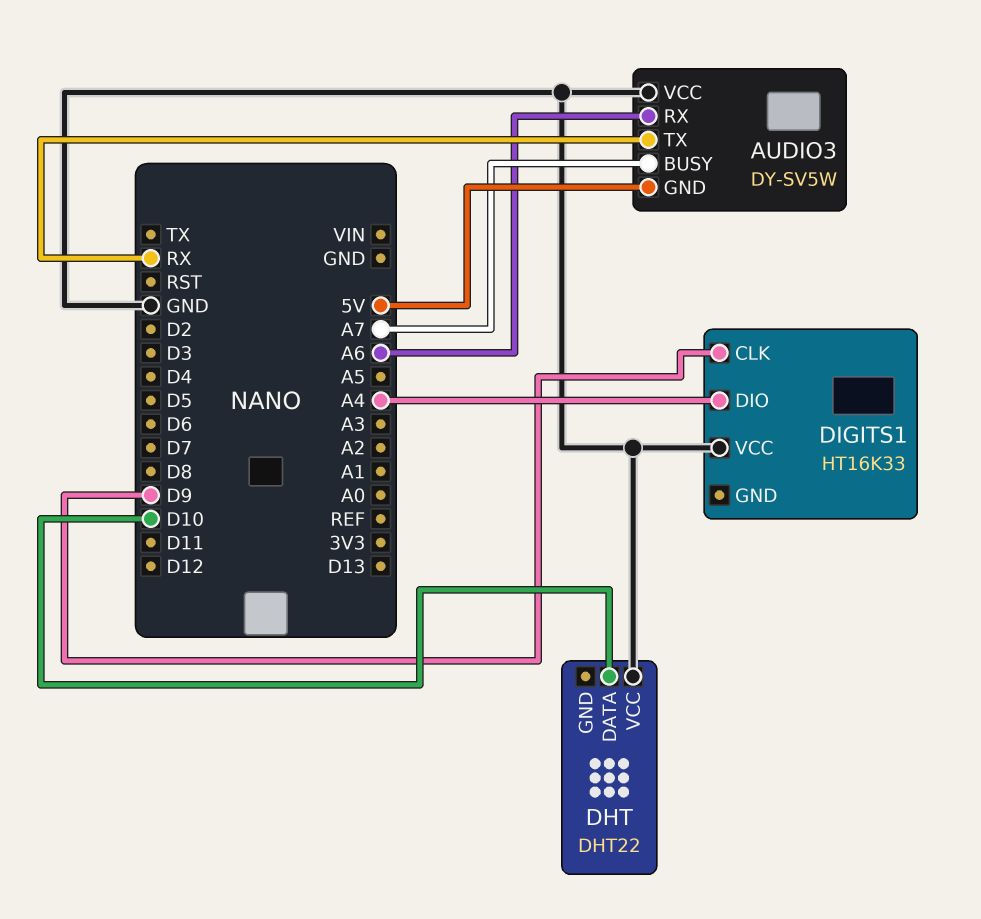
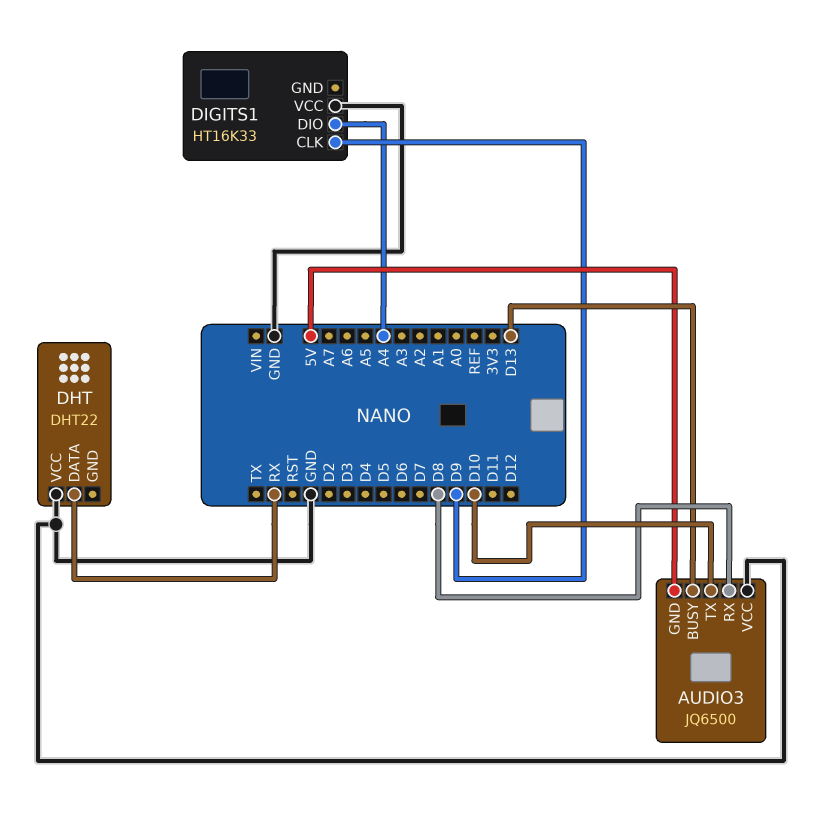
AUDIO3: DY-SV5W -> JQ6500
AUDIO3 pin BUSY: A7 -> D13
AUDIO3 pin RX: A6 -> D8
AUDIO3 pin TX: RX -> D10
DHT pin DATA: D10 -> RX

